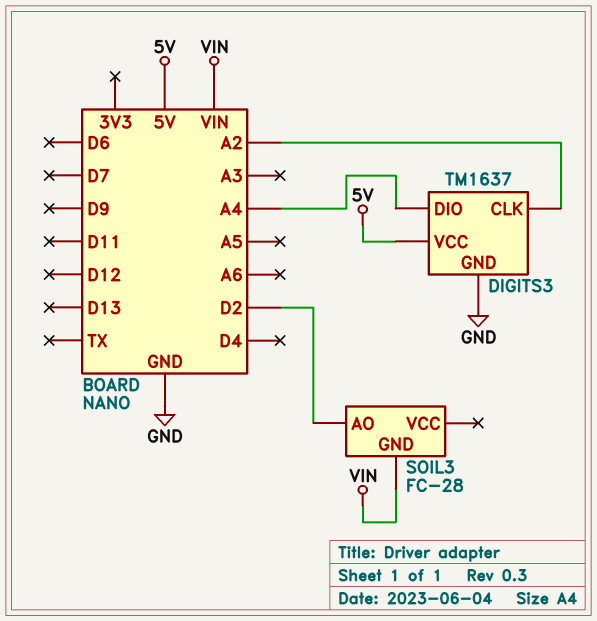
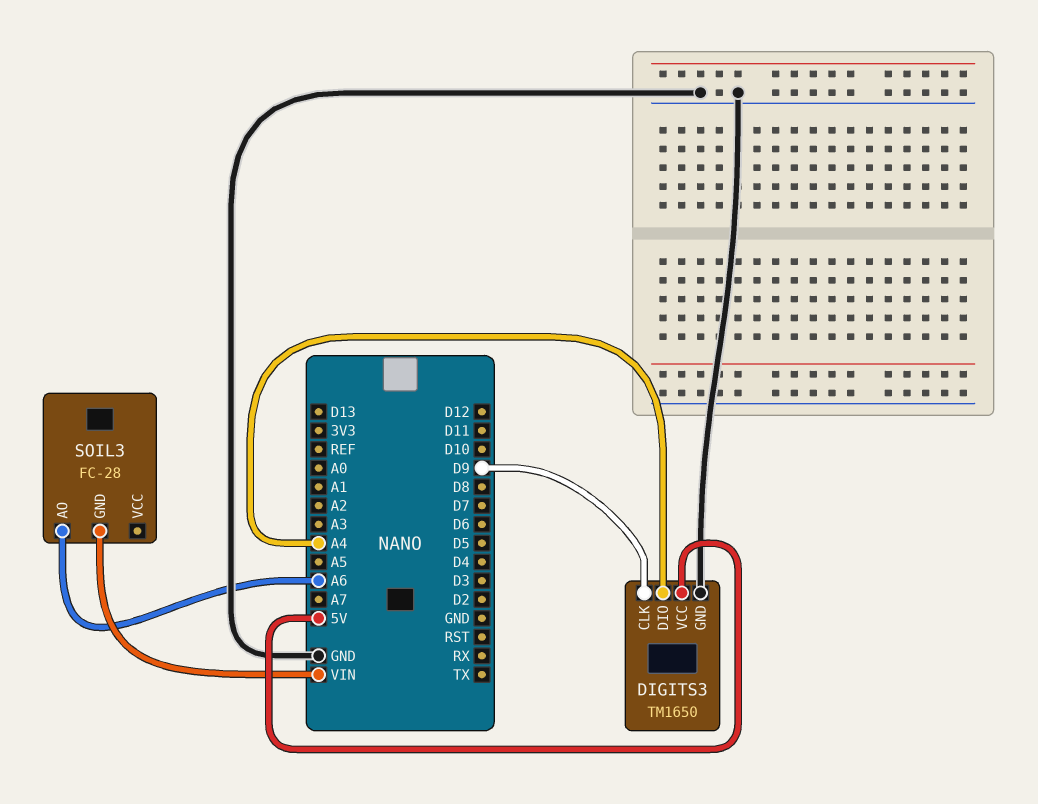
DIGITS3: TM1637 -> TM1650
DIGITS3 pin CLK: A2 -> D9
SOIL3 pin AO: D2 -> A6

